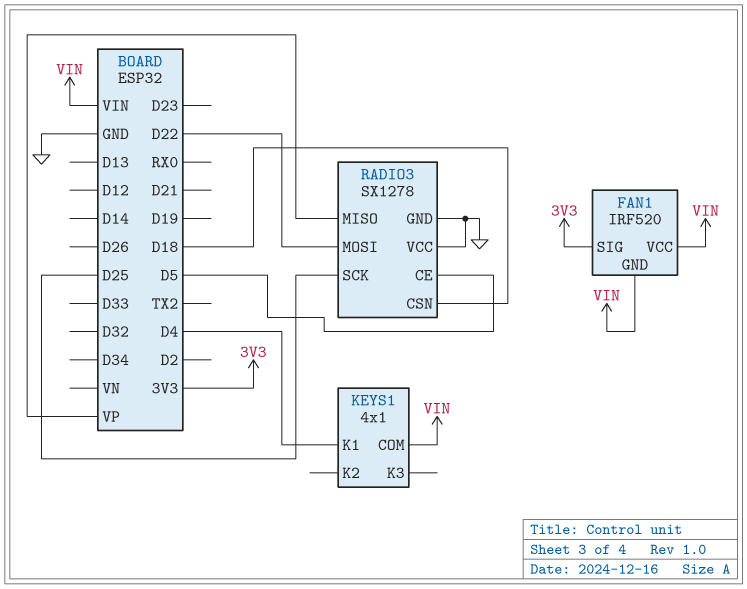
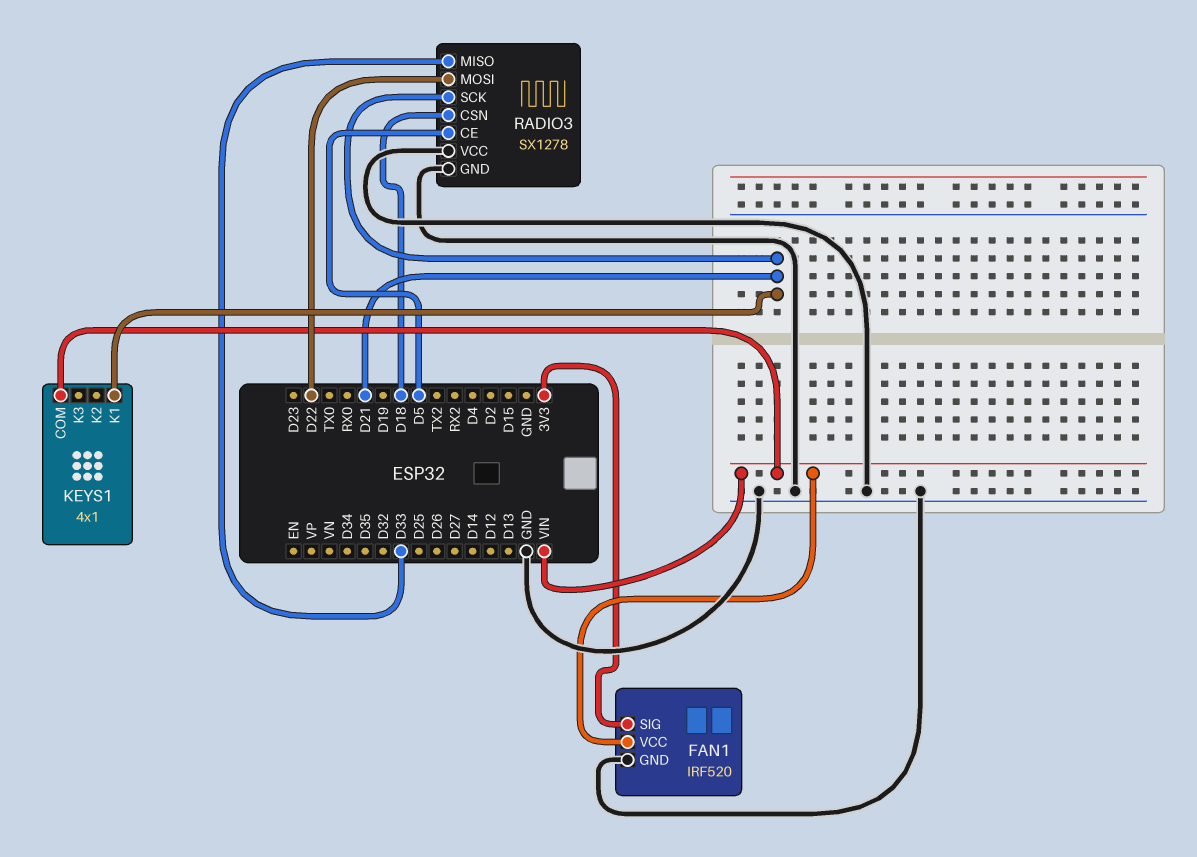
FAN1 pin GND: VIN -> GND
KEYS1 pin K1: D4 -> D21
RADIO3 pin MISO: VP -> D33
RADIO3 pin SCK: D25 -> D21

